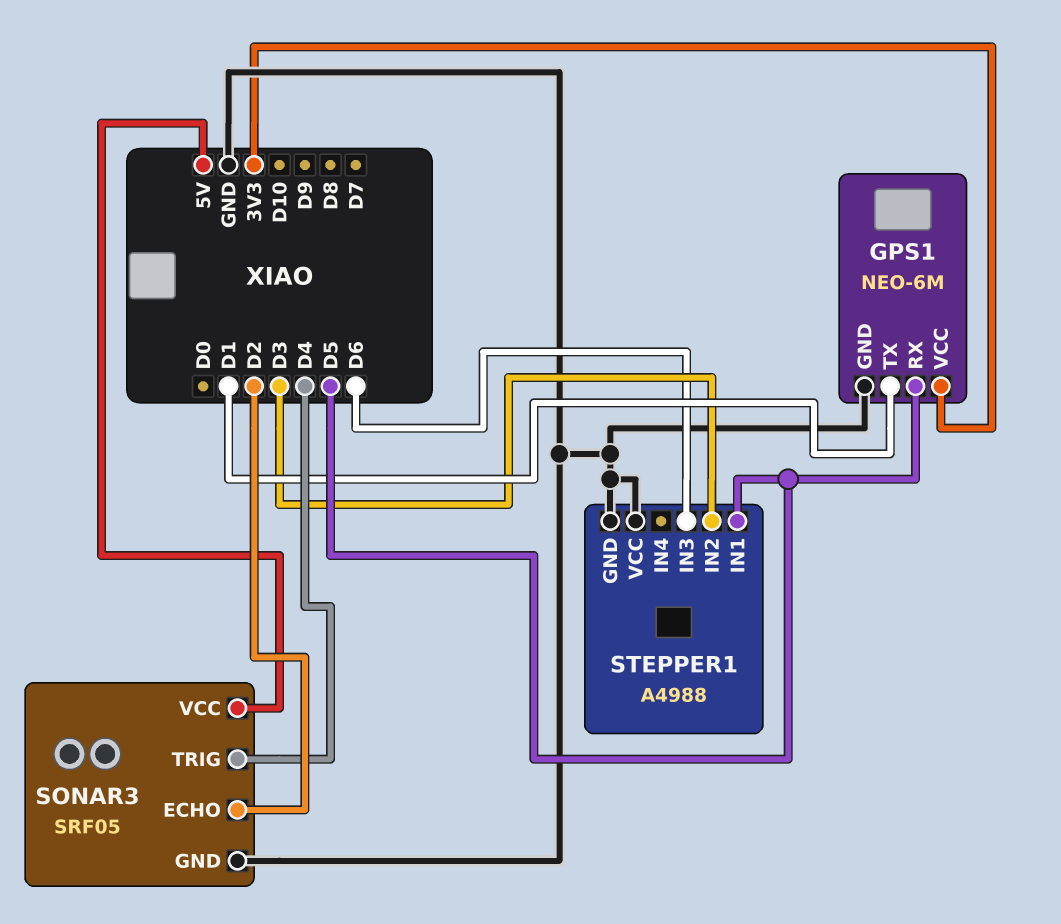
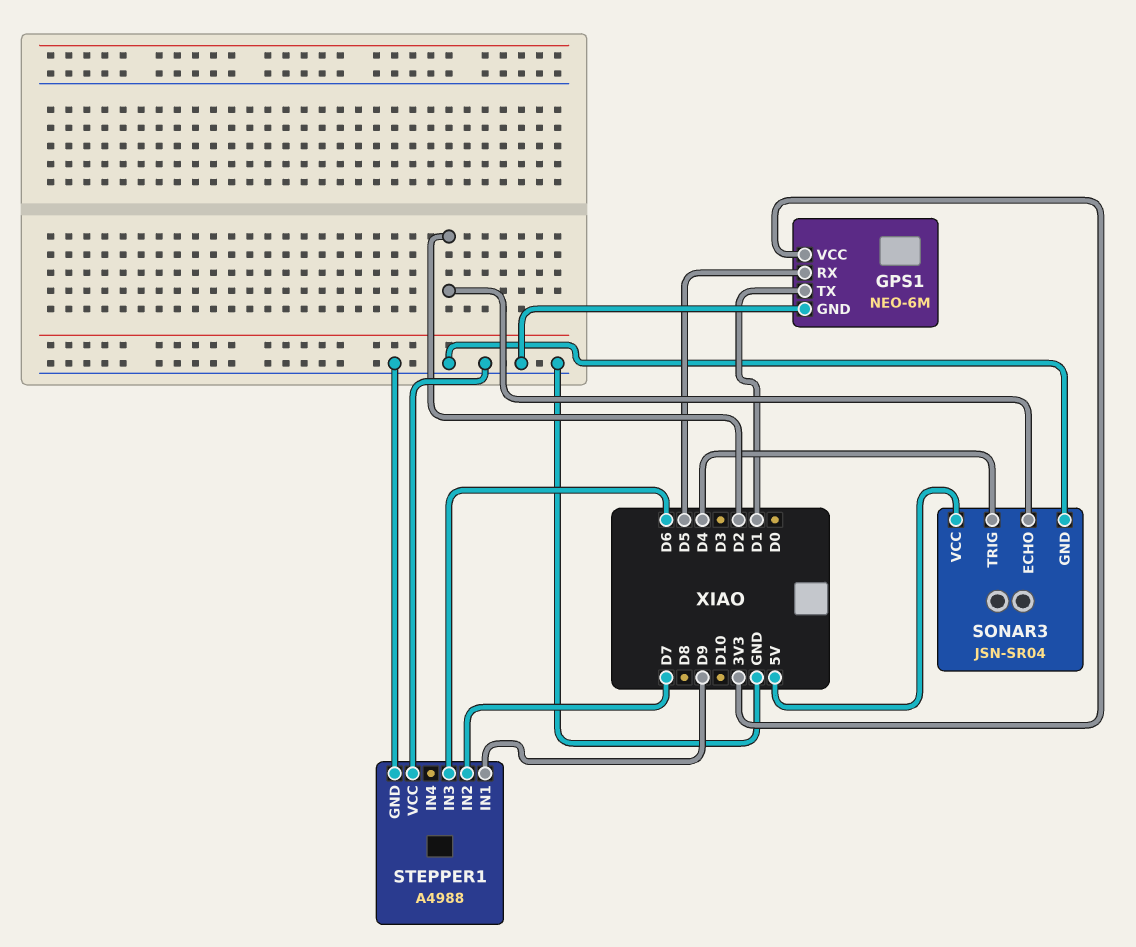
SONAR3: SRF05 -> JSN-SR04
STEPPER1 pin IN1: D5 -> D9
STEPPER1 pin IN2: D3 -> D7

